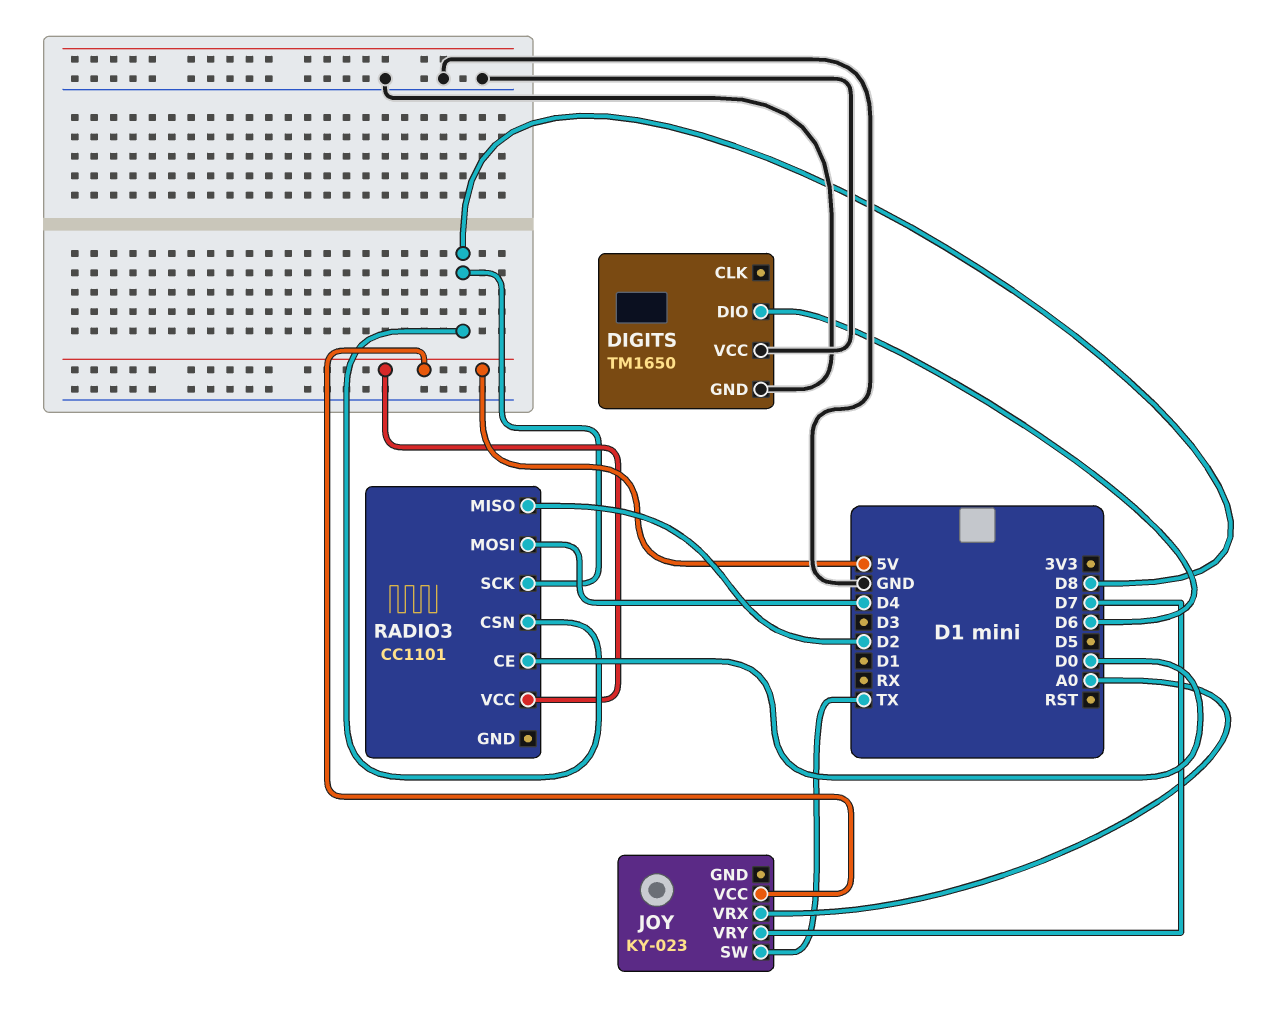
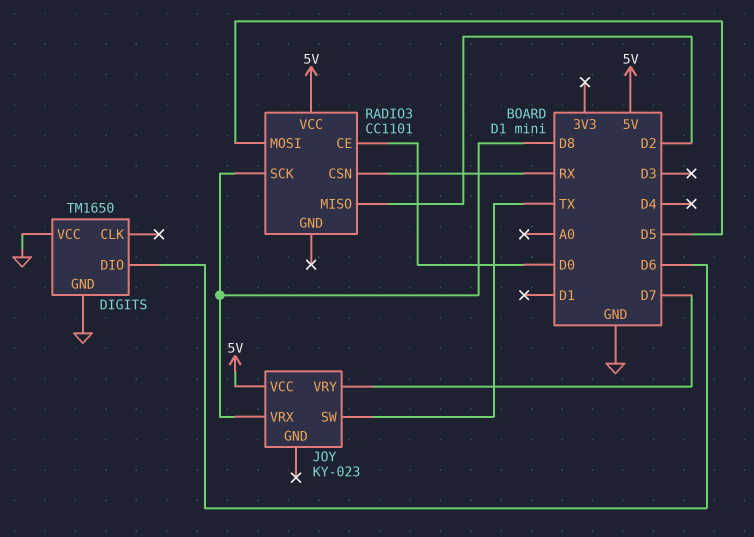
JOY pin VRX: A0 -> D8
RADIO3 pin CSN: D8 -> RX
RADIO3 pin MOSI: D4 -> D5

